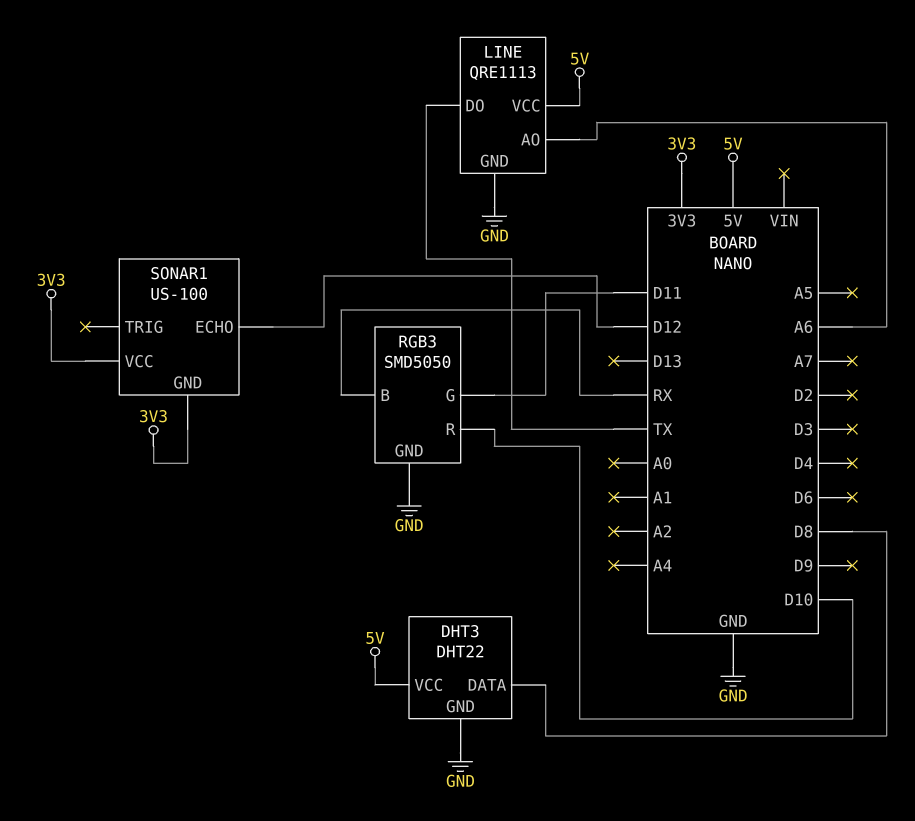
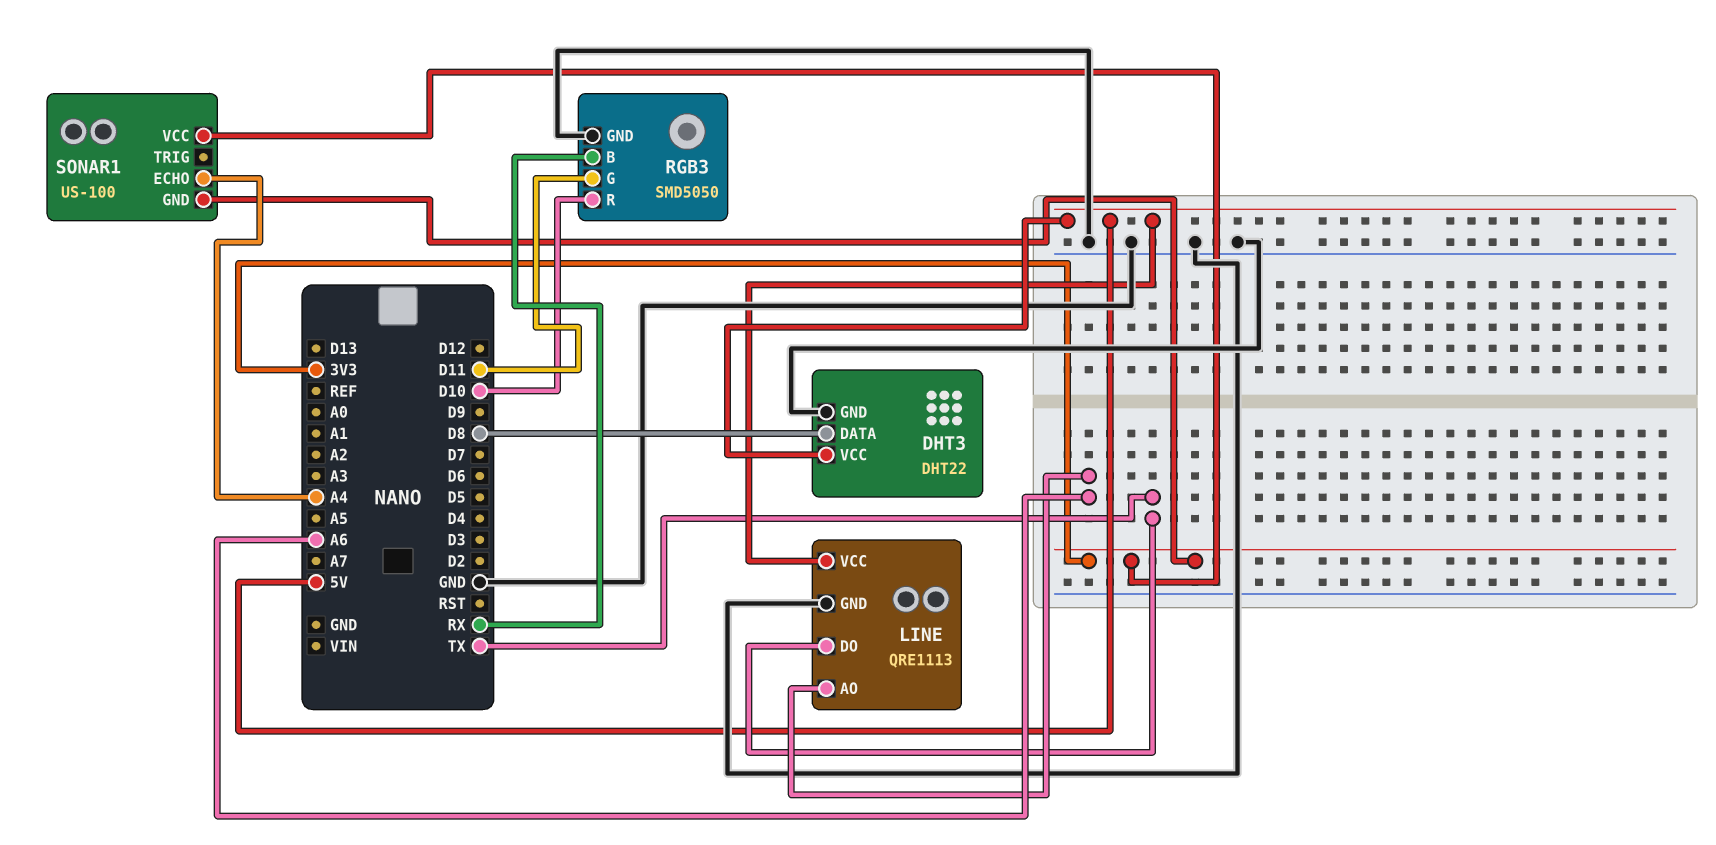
SONAR1 pin ECHO: D12 -> A4

